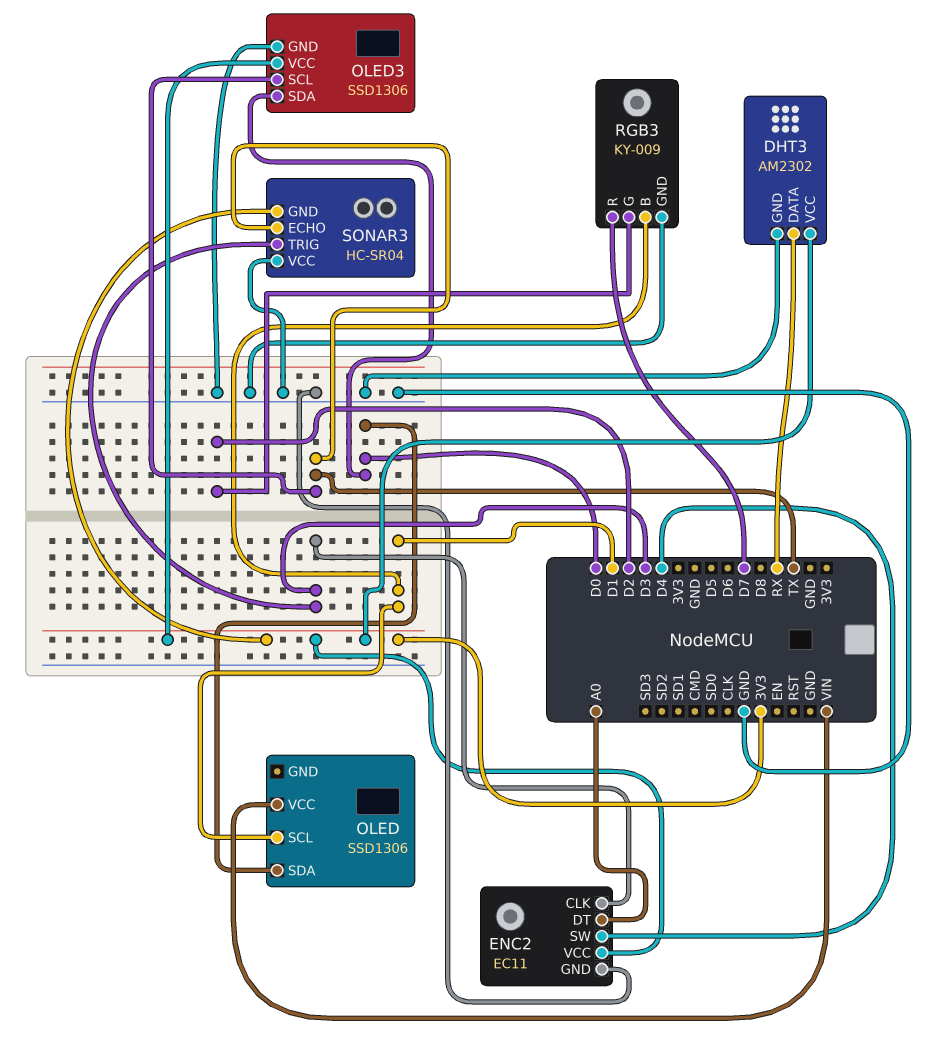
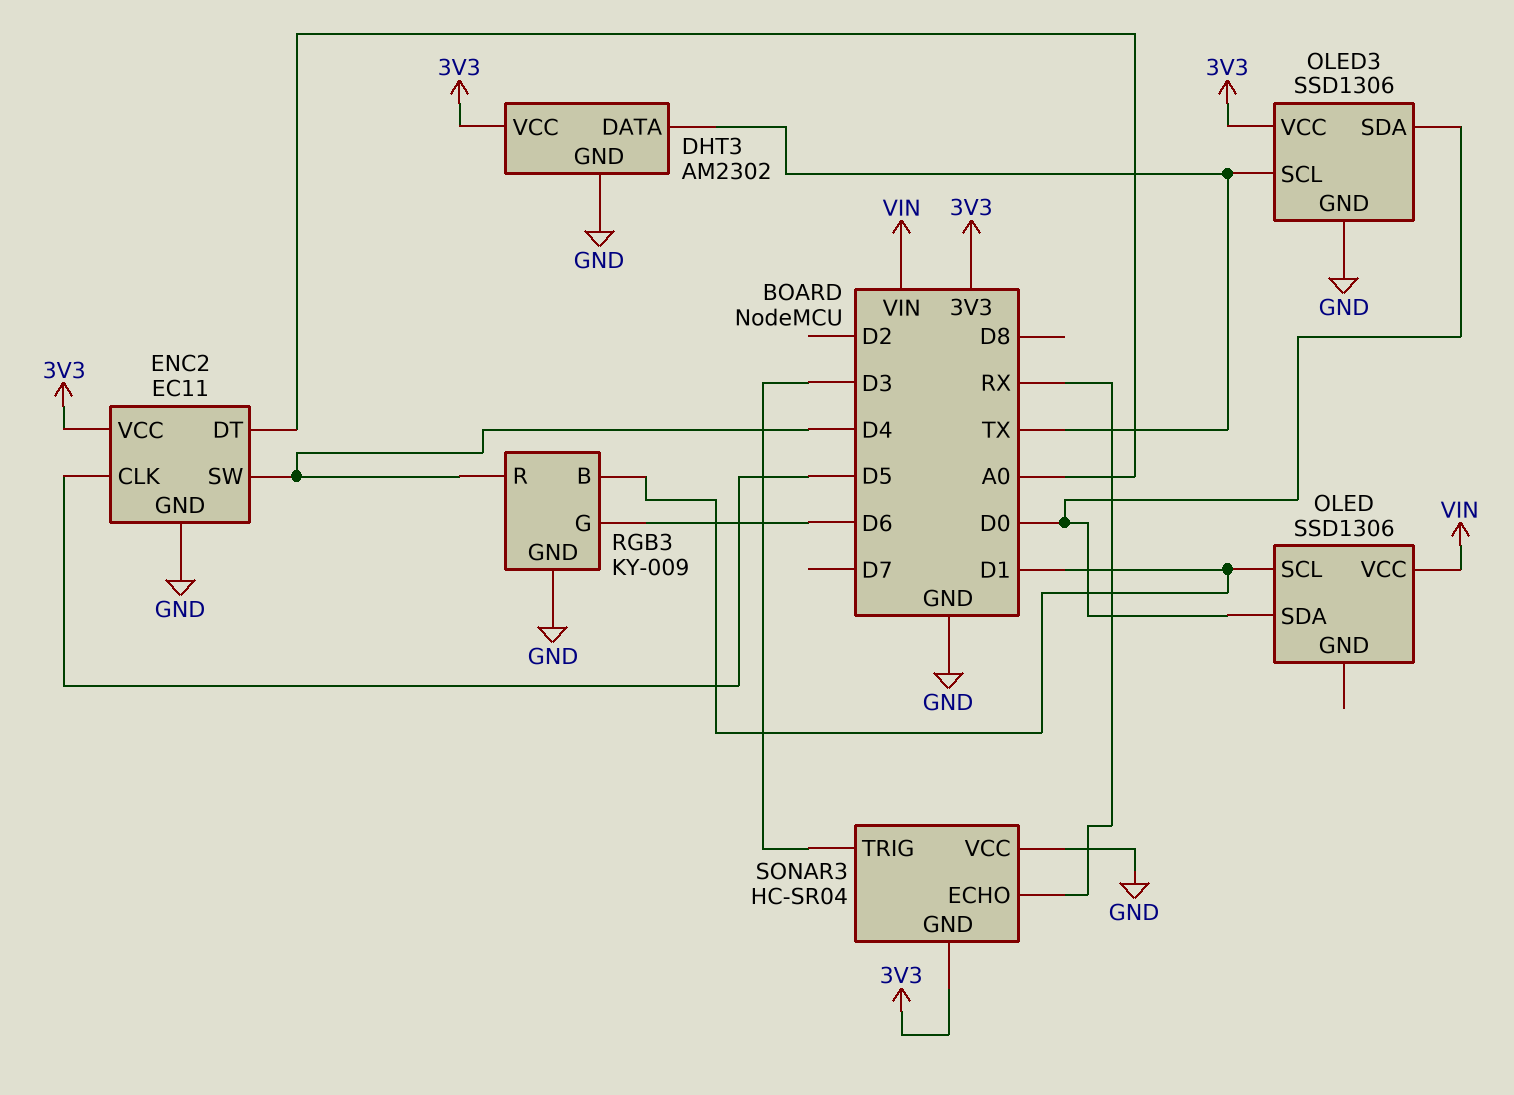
DHT3 pin DATA: RX -> TX
ENC2 pin CLK: D3 -> D5
RGB3 pin G: D2 -> D6
RGB3 pin R: D7 -> D4
SONAR3 pin ECHO: TX -> RX

